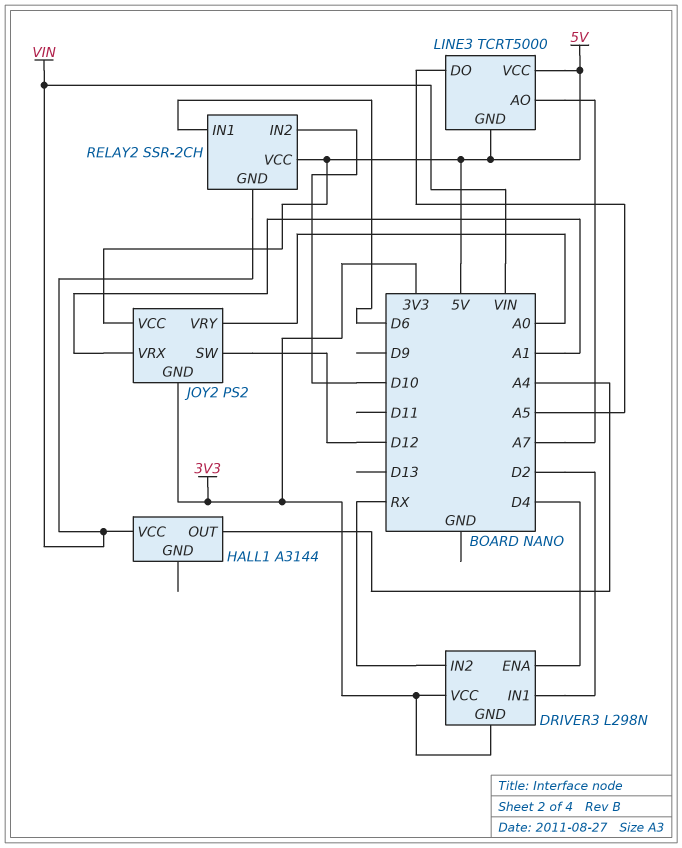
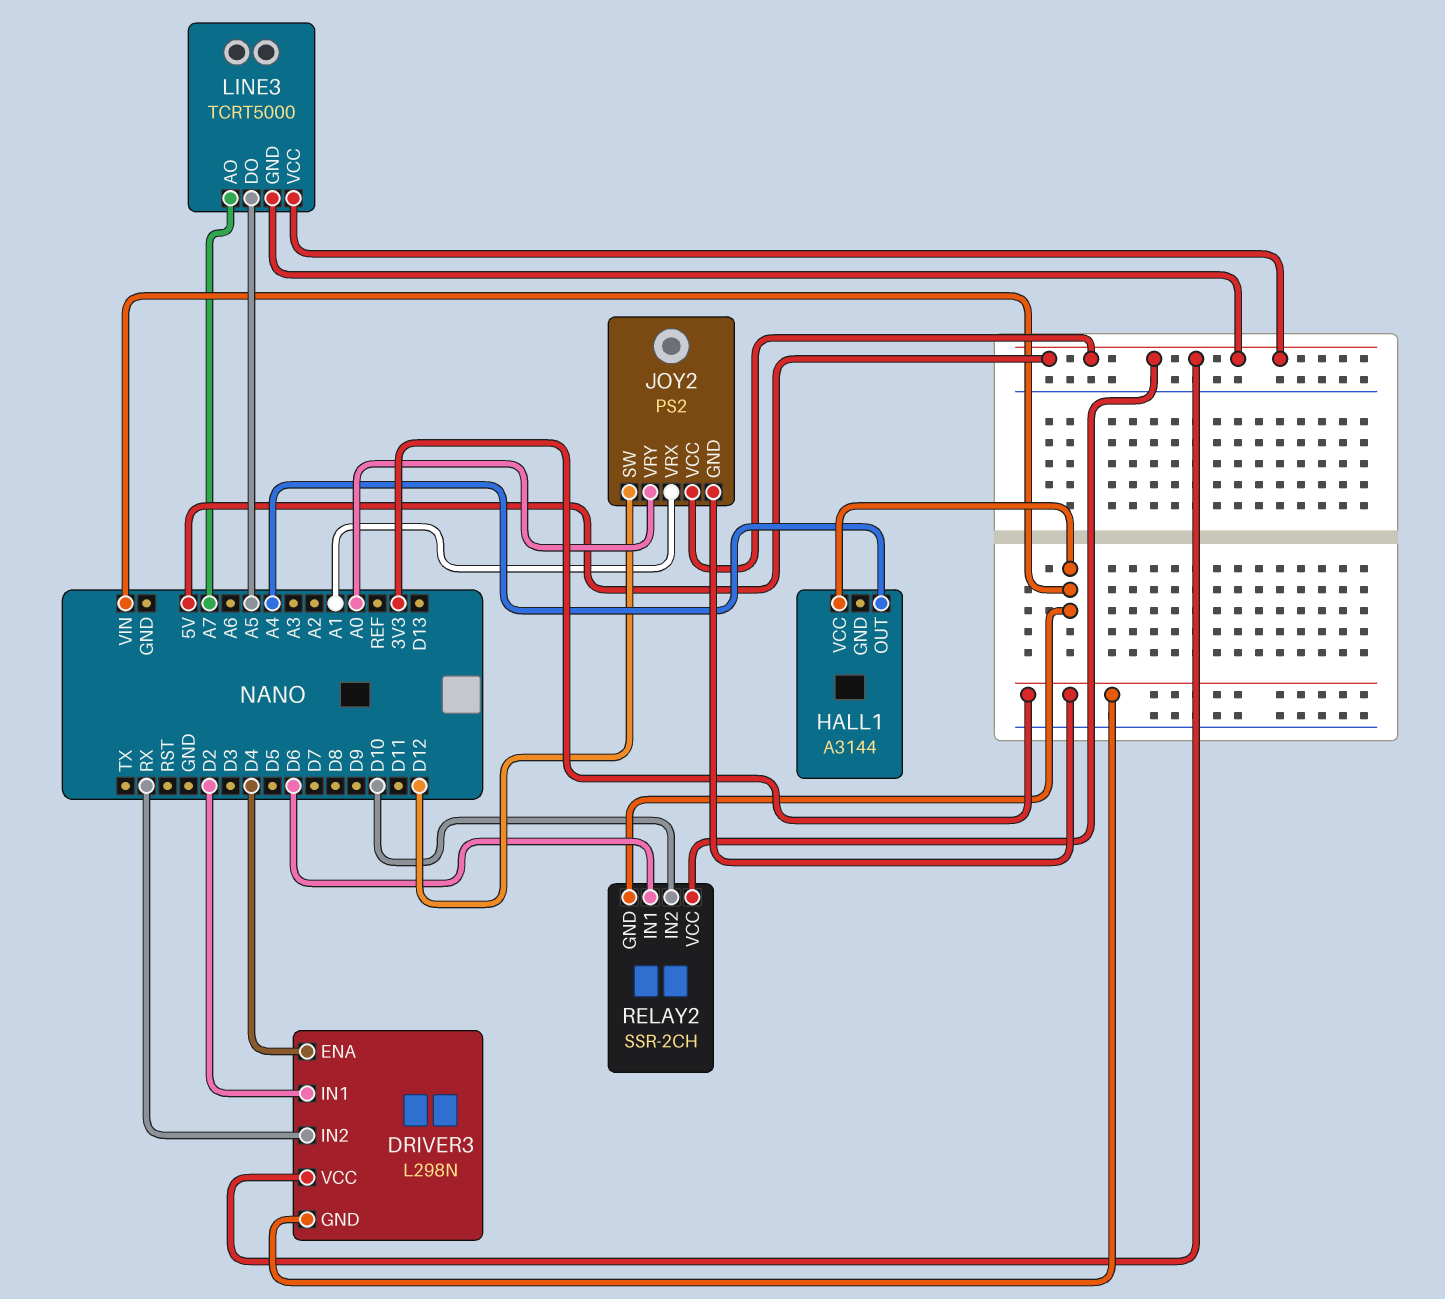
DRIVER3 pin VCC: 3V3 -> 5V

